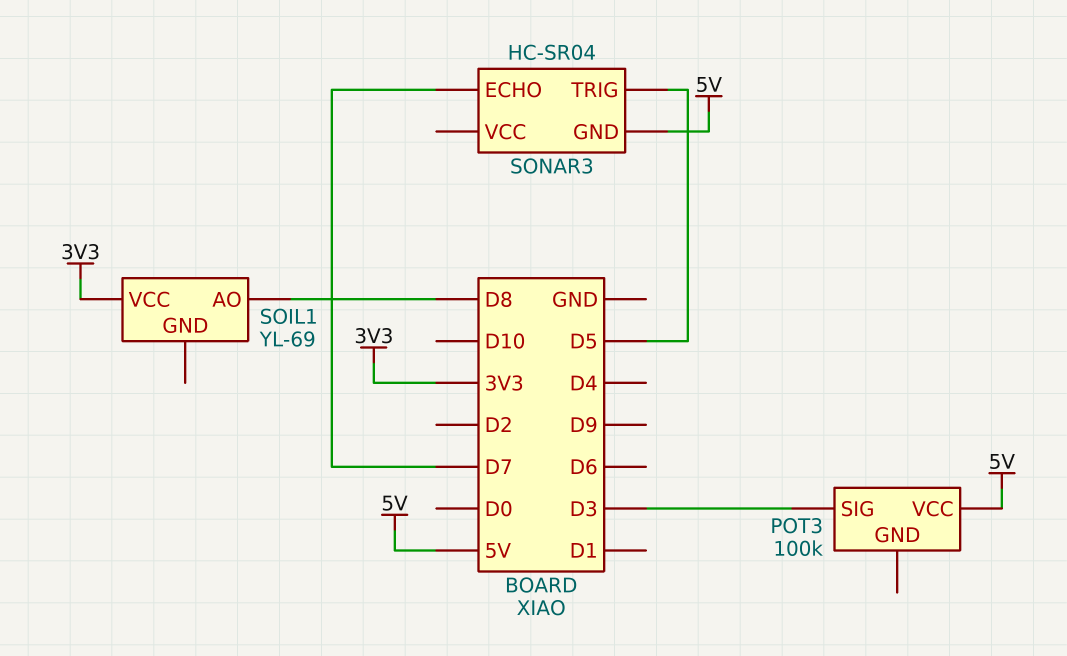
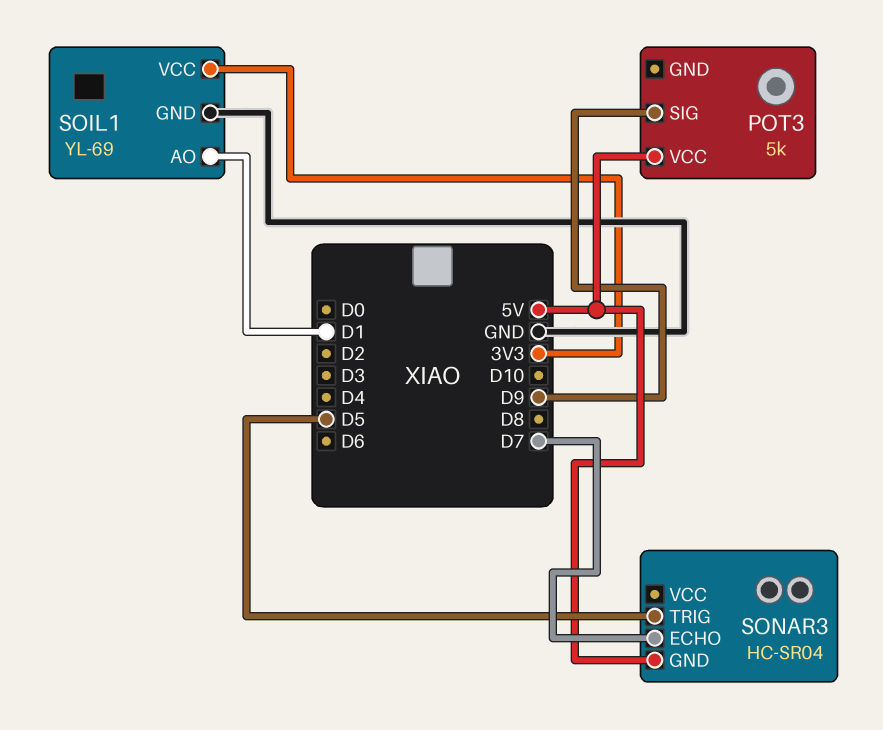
POT3: 100k -> 5k
POT3 pin SIG: D3 -> D9
SOIL1 pin AO: D8 -> D1
SOIL1 pin GND: none -> GND

